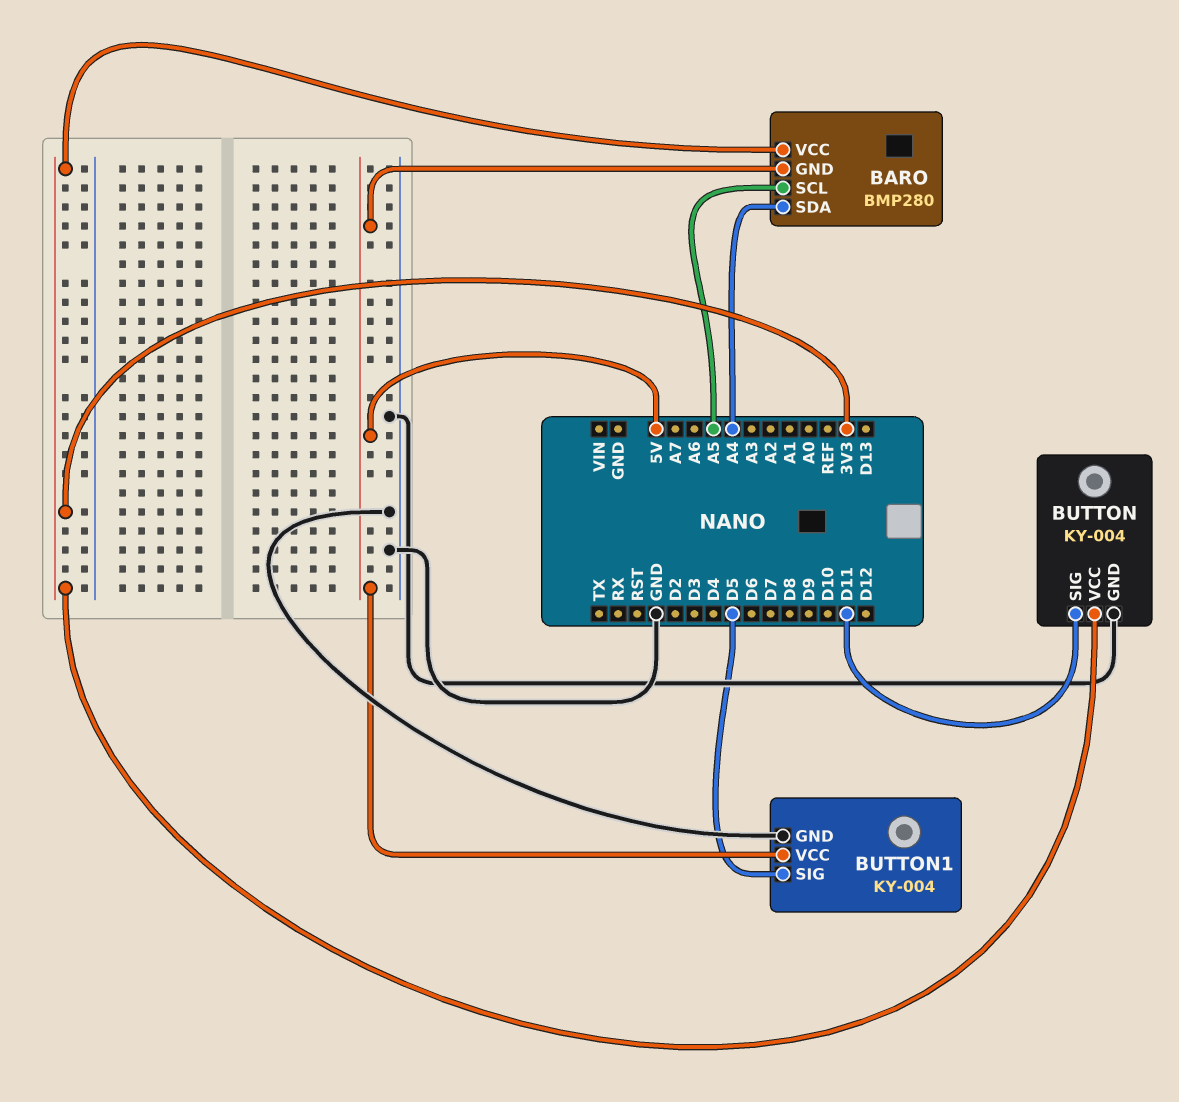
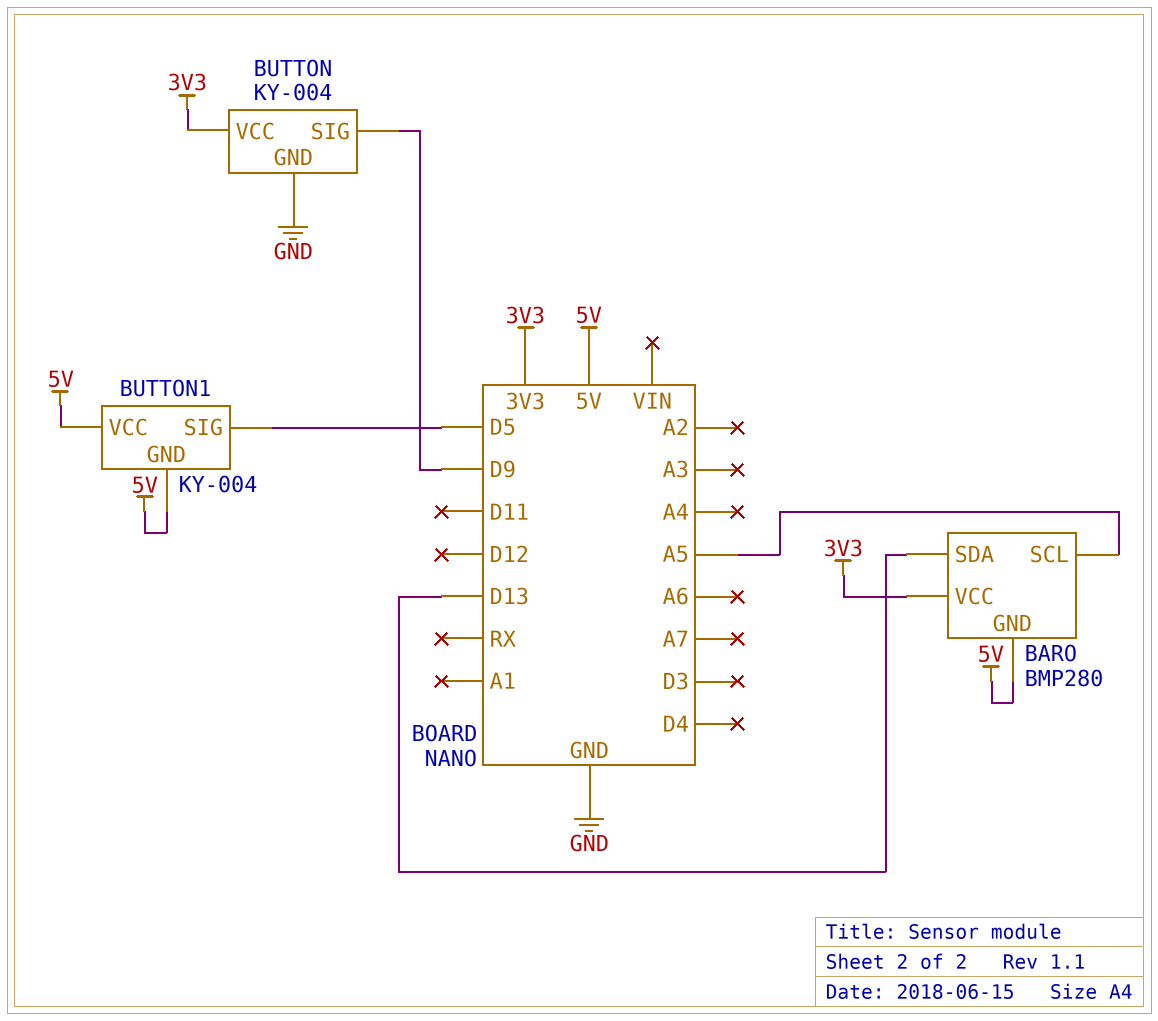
BARO pin SDA: A4 -> D13
BUTTON pin SIG: D11 -> D9
BUTTON1 pin GND: GND -> 5V

